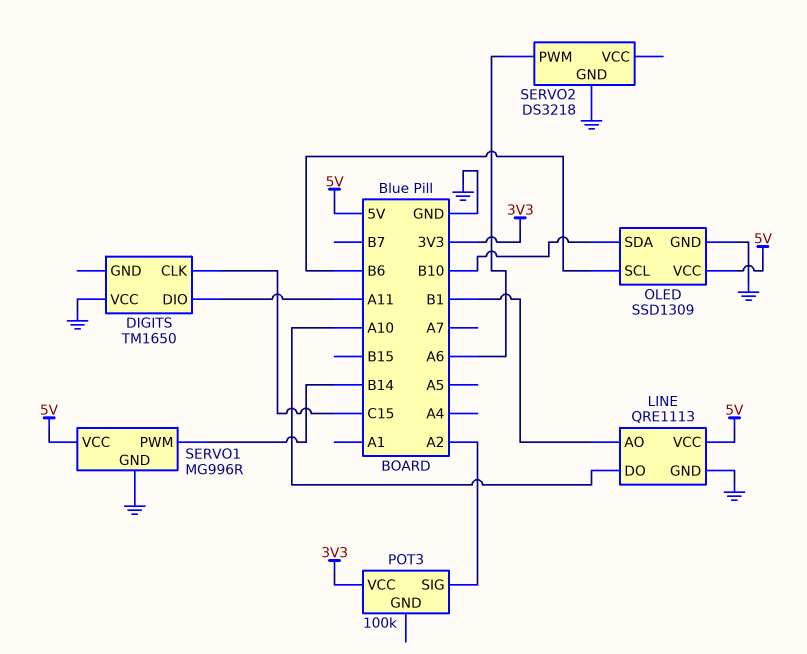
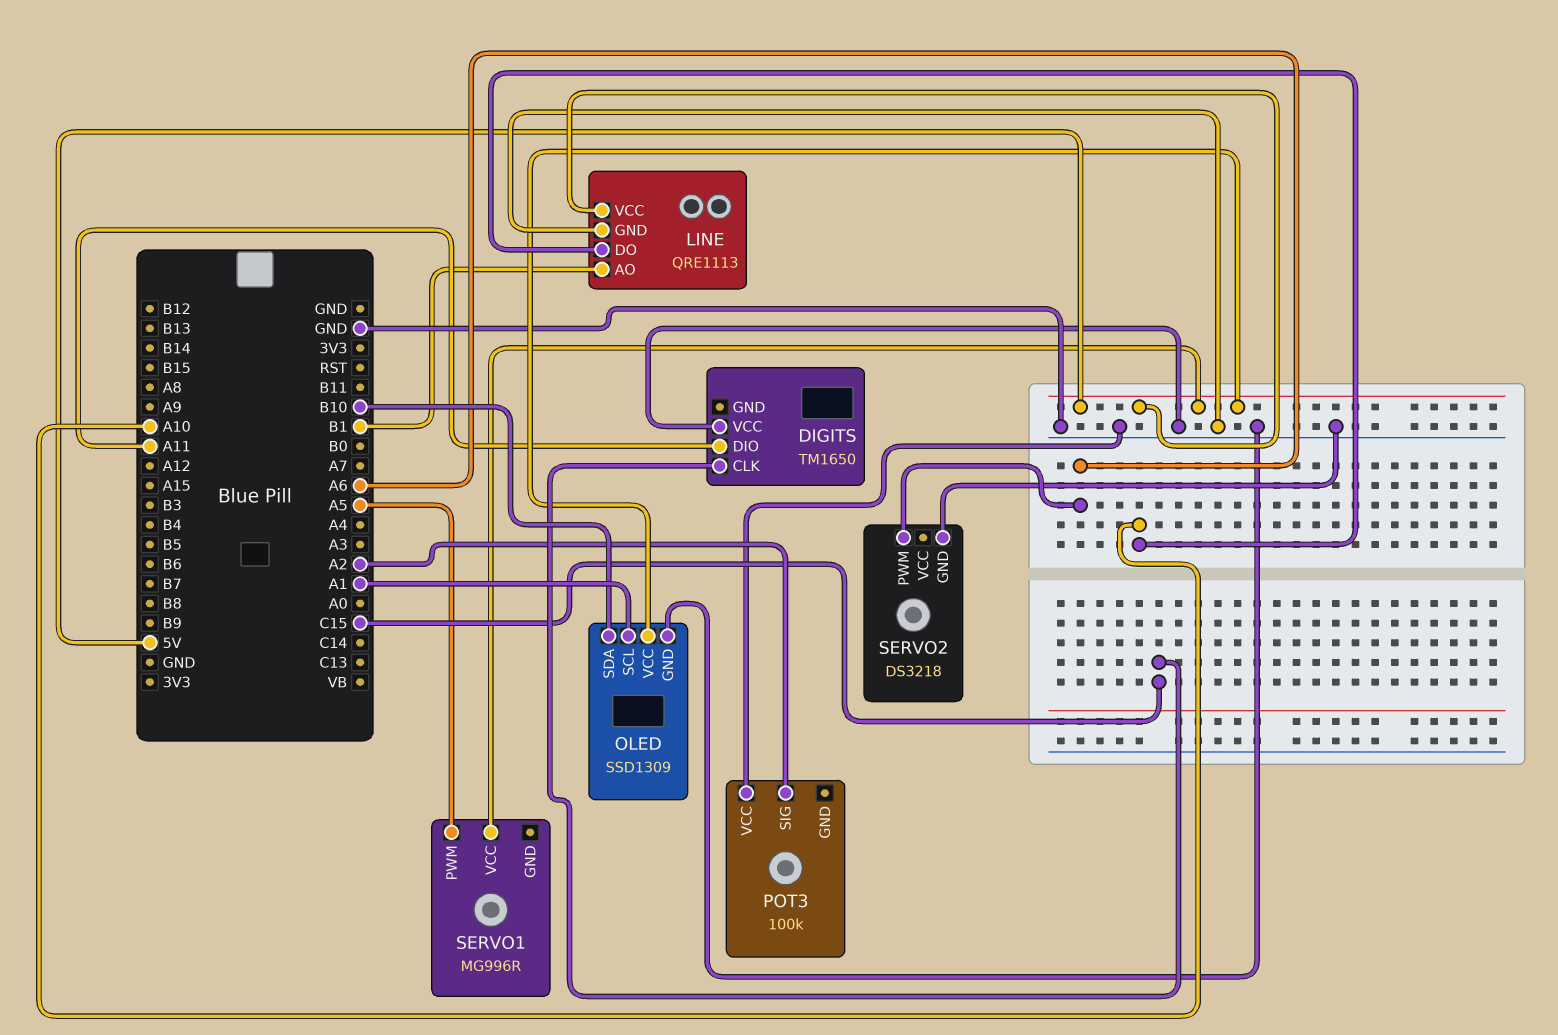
OLED pin SCL: B6 -> A1
POT3 pin VCC: 3V3 -> GND
SERVO1 pin GND: GND -> none
SERVO1 pin PWM: B14 -> A5

